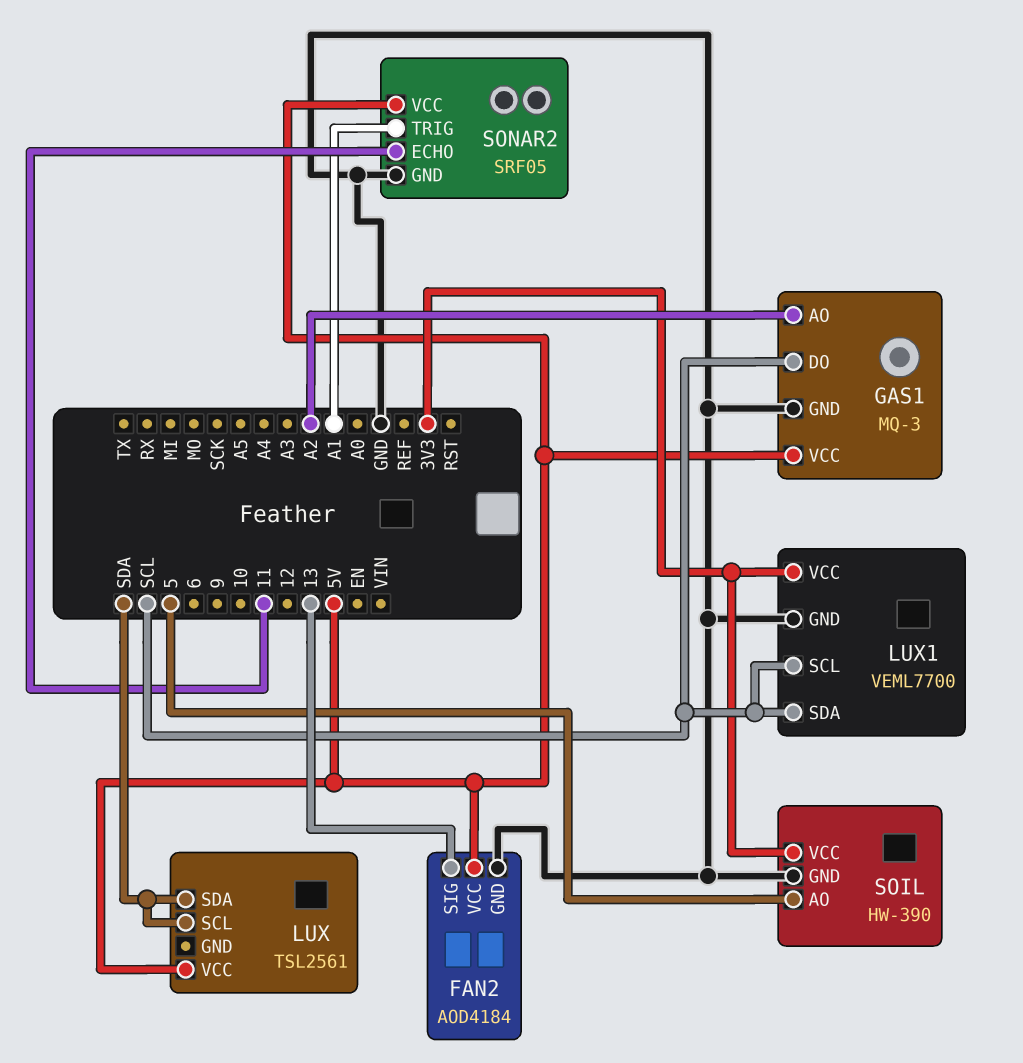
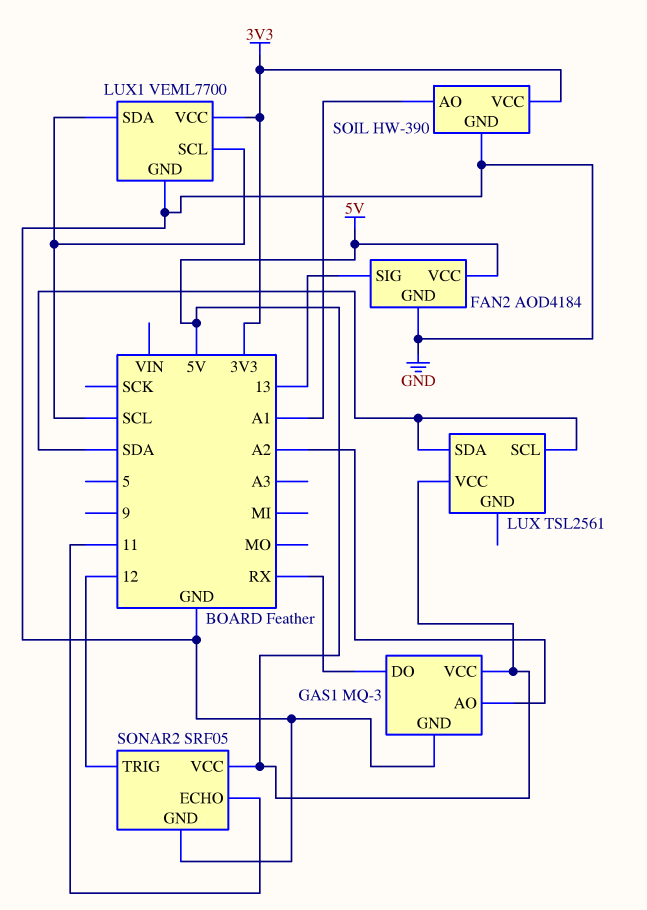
GAS1 pin DO: SCL -> RX
SOIL pin AO: 5 -> A1
SONAR2 pin TRIG: A1 -> 12

